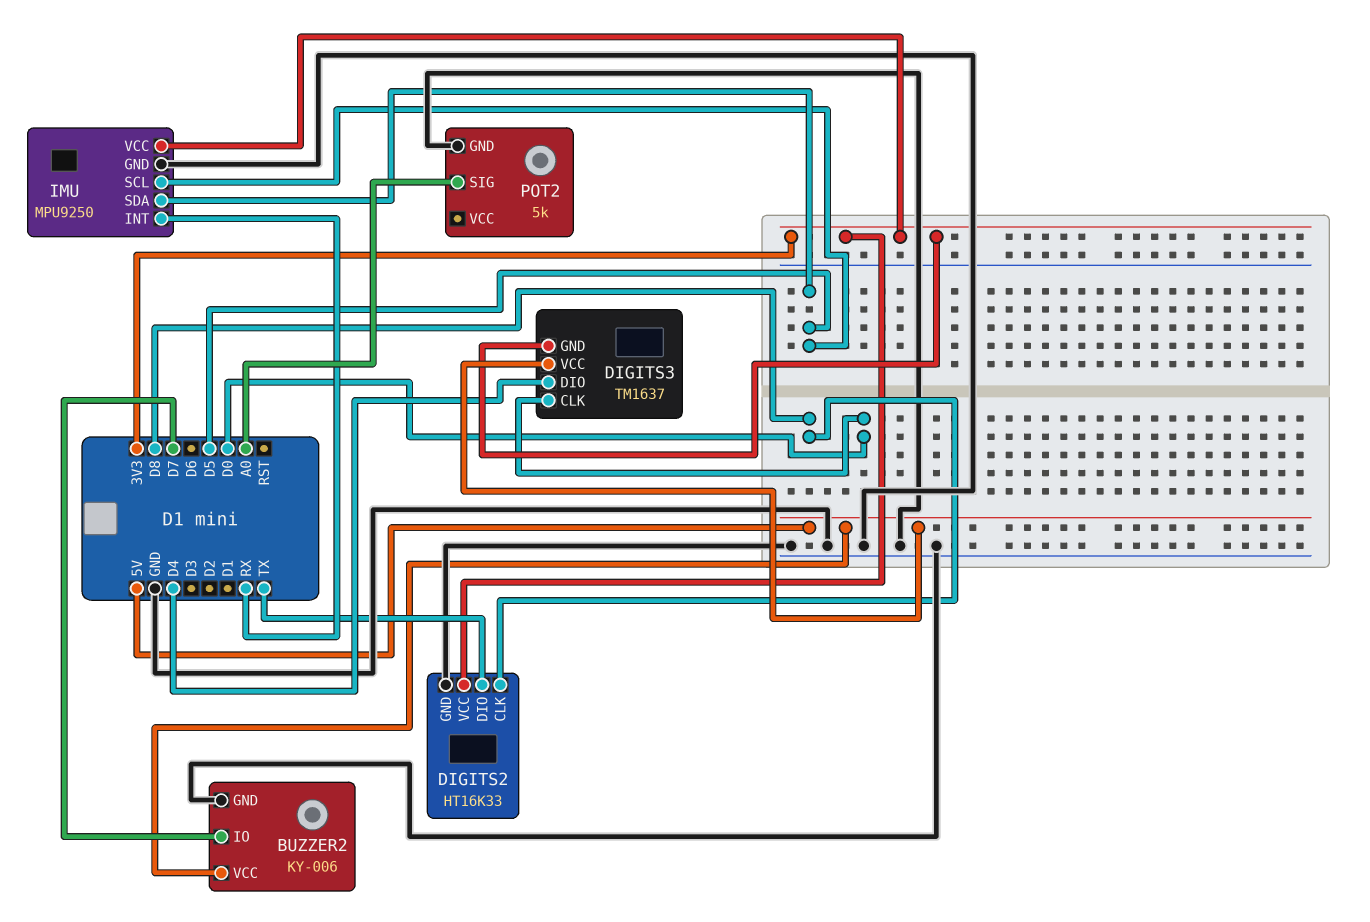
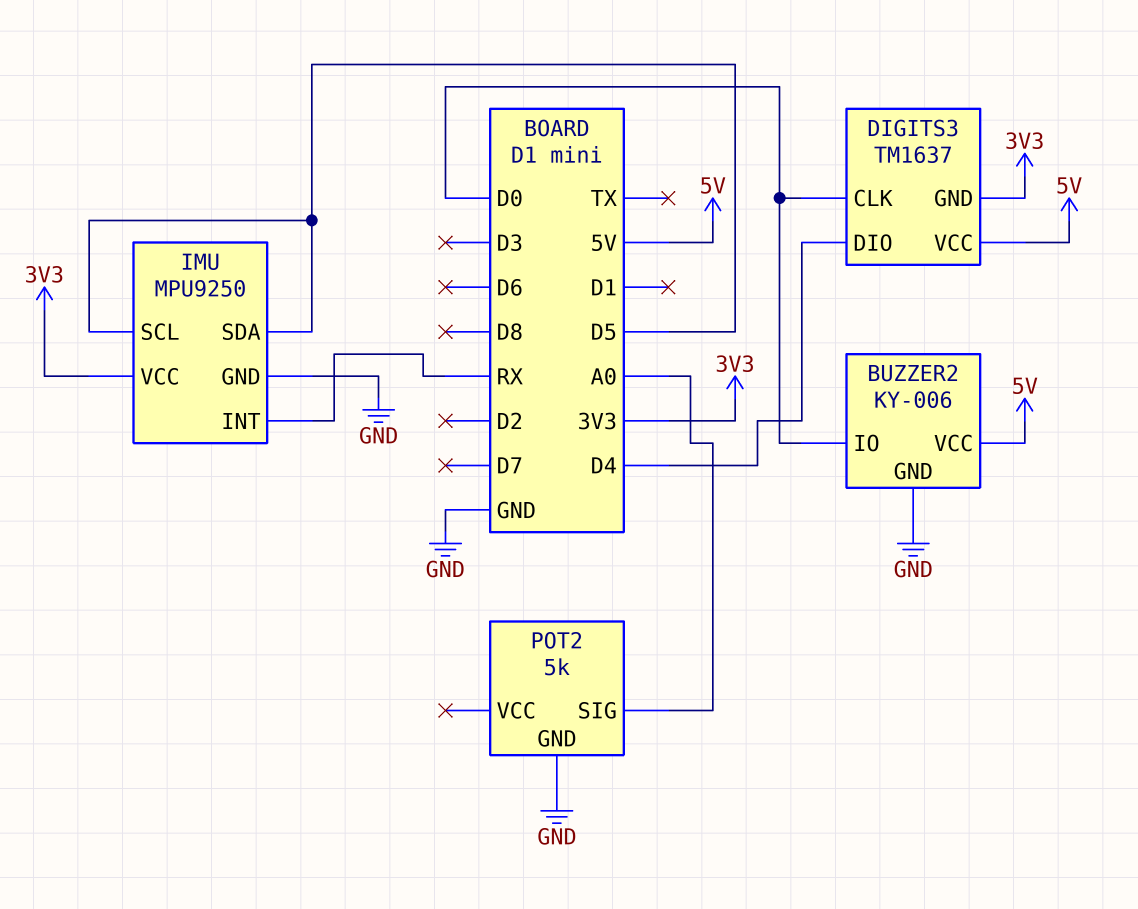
BUZZER2 pin IO: D7 -> D0
DIGITS2: HT16K33 -> none
DIGITS2 pin CLK: D8 -> none
DIGITS2 pin DIO: TX -> none
DIGITS2 pin GND: GND -> none
DIGITS2 pin VCC: 3V3 -> none

